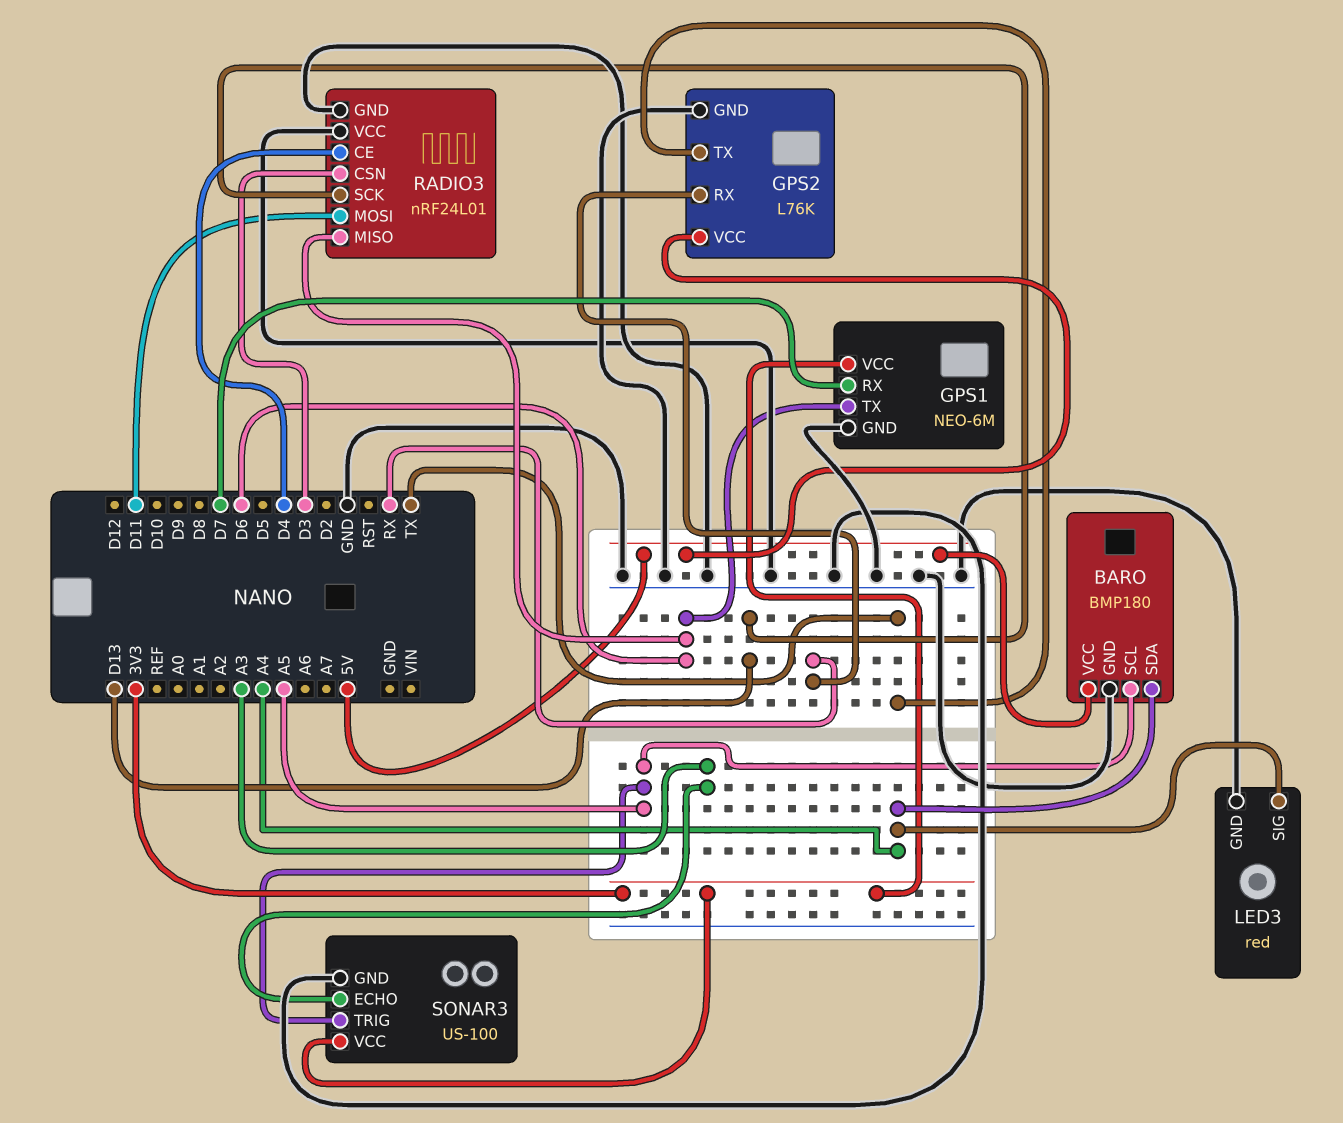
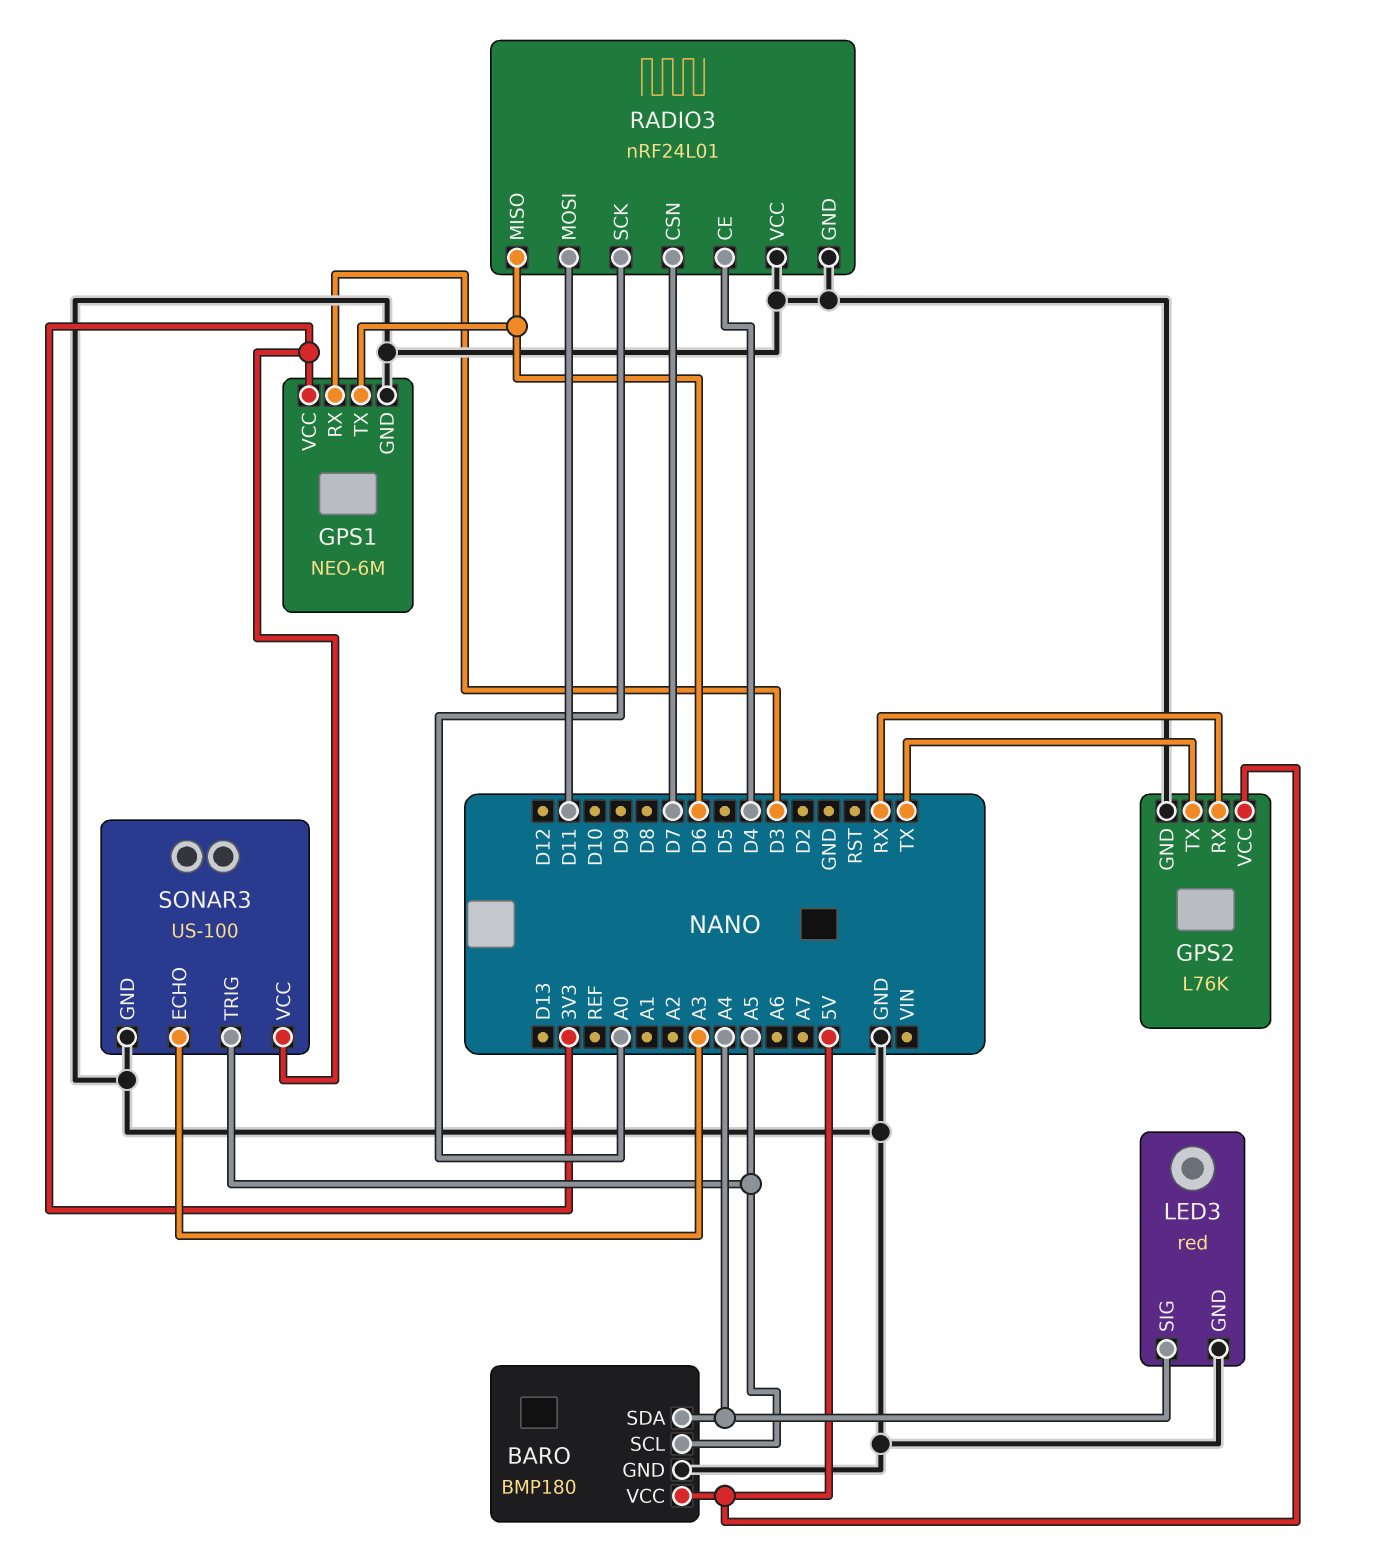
GPS1 pin RX: D7 -> D3
RADIO3 pin CSN: D3 -> D7
RADIO3 pin SCK: D13 -> A0

